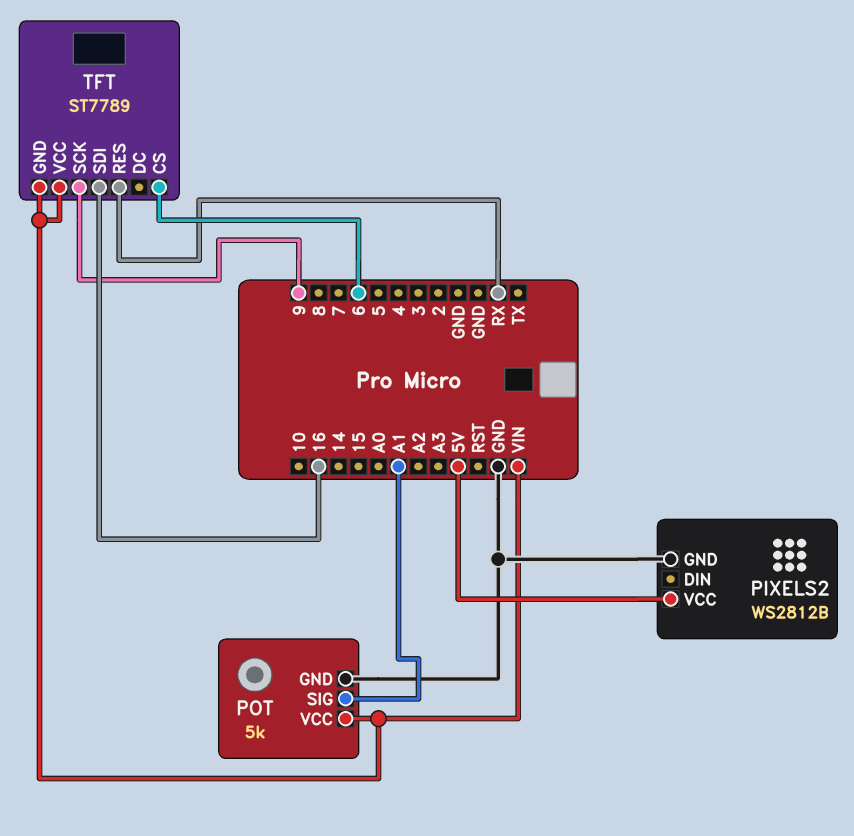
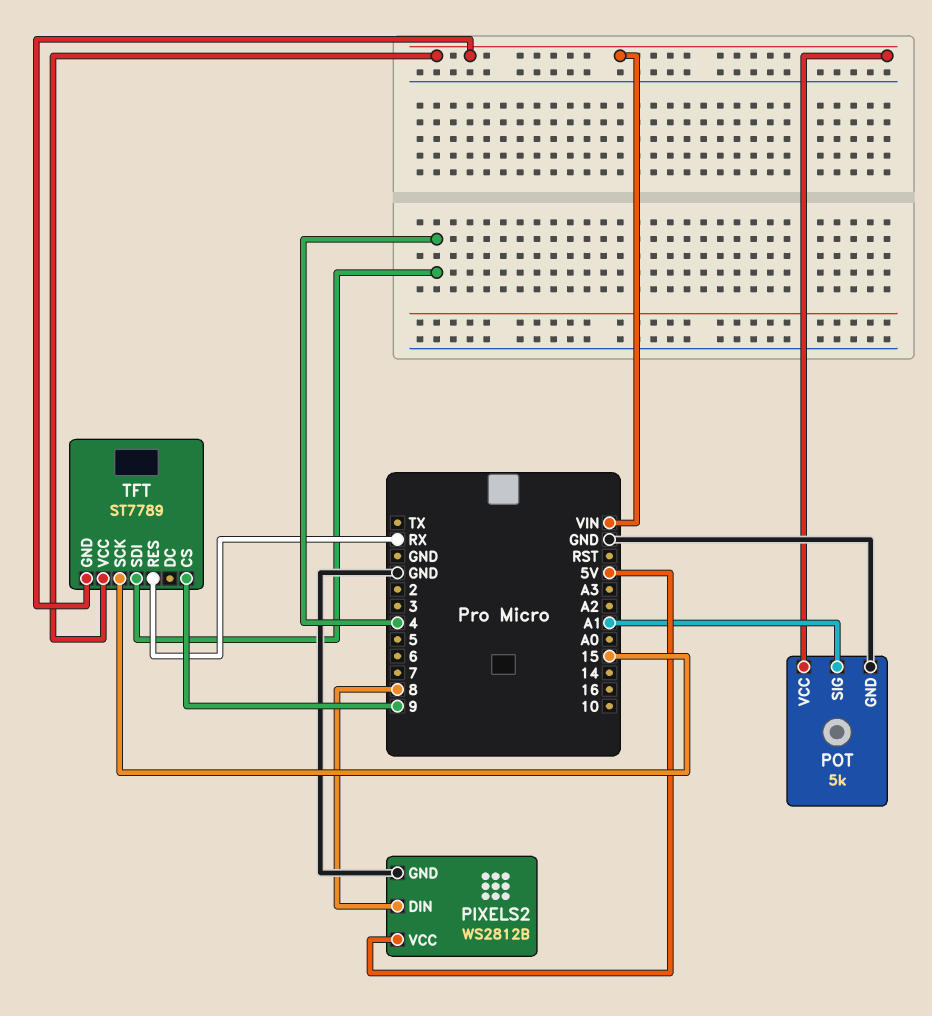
PIXELS2 pin DIN: none -> 8
TFT pin CS: 6 -> 9
TFT pin SCK: 9 -> 15
TFT pin SDI: 16 -> 4

